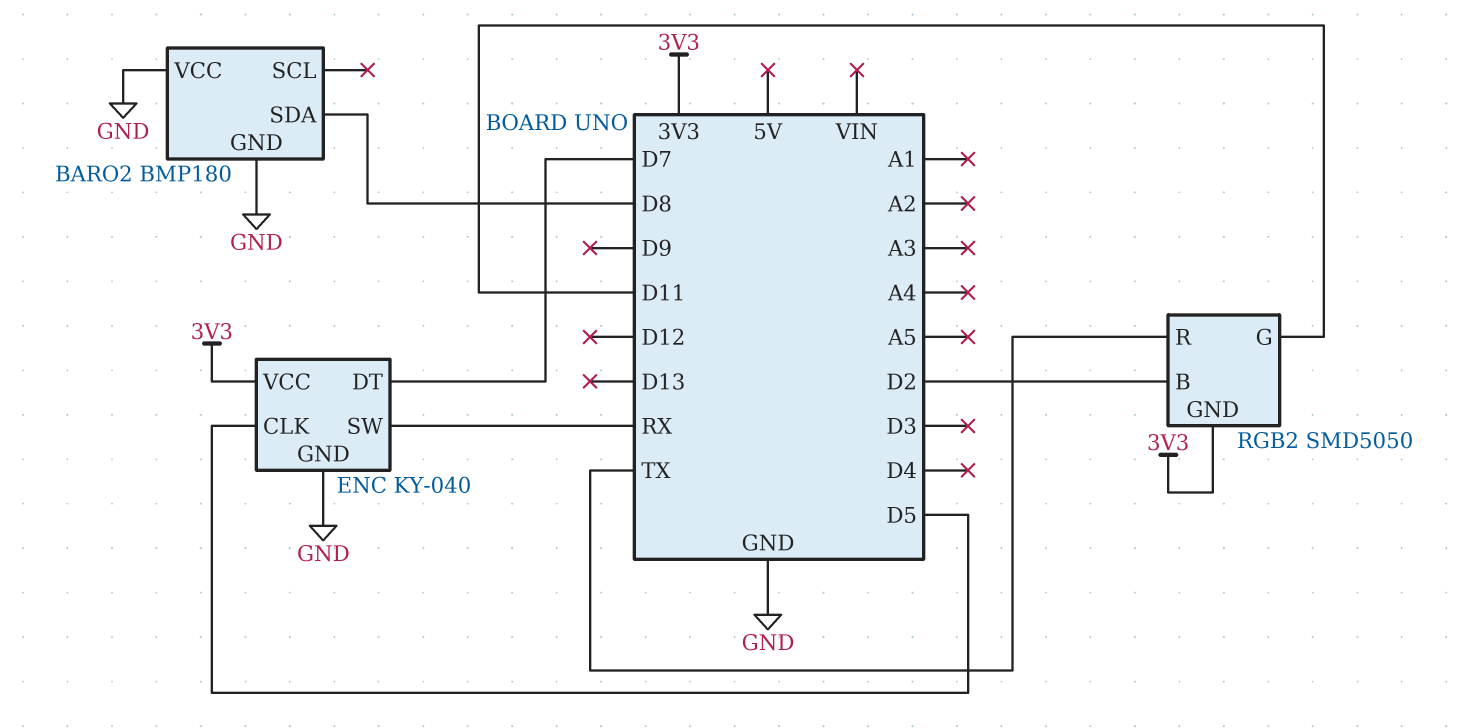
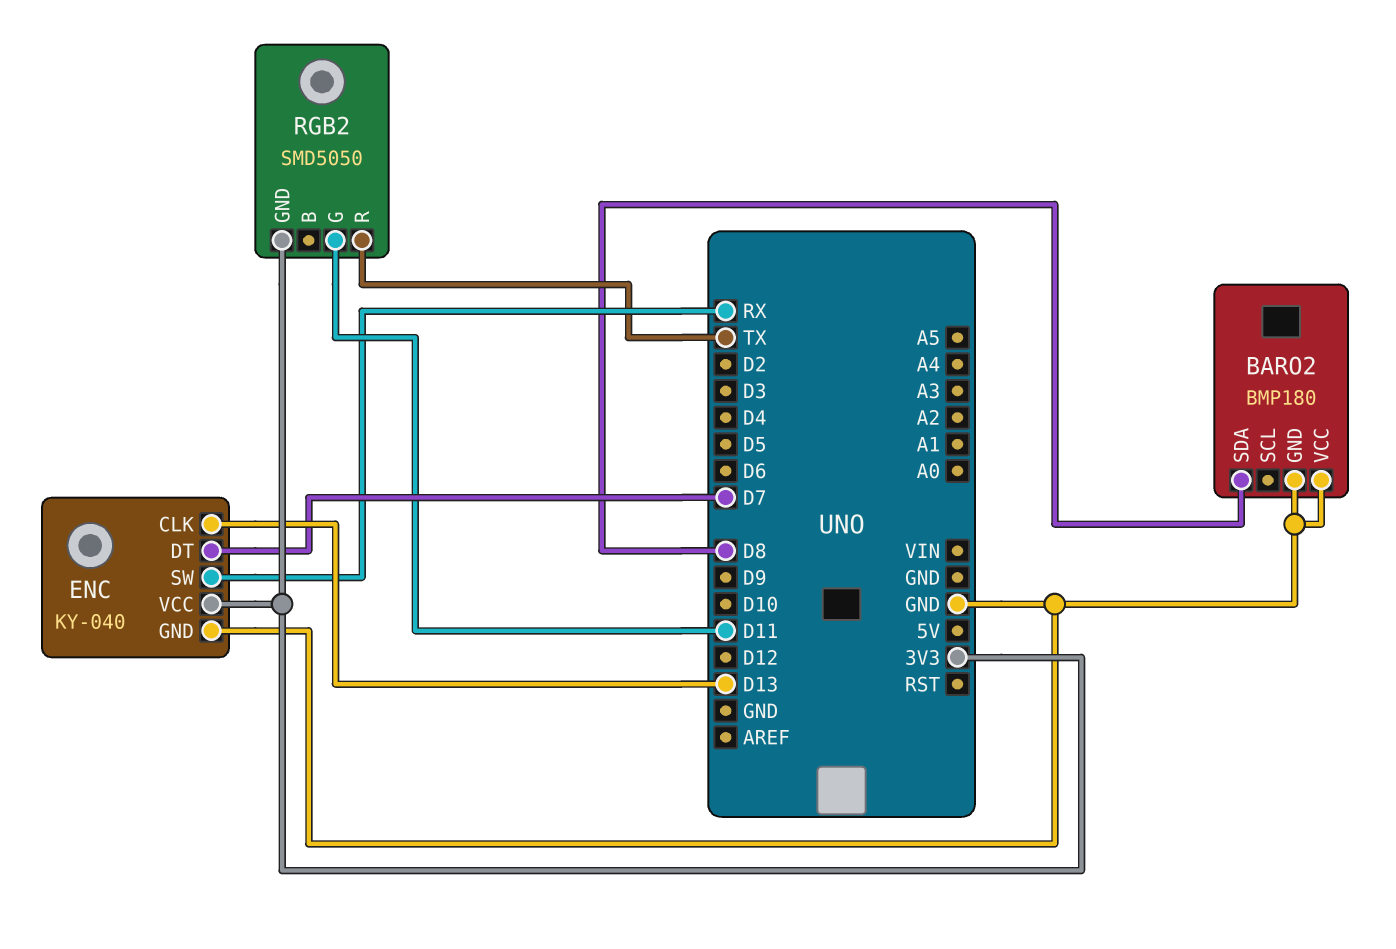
ENC pin CLK: D5 -> D13
RGB2 pin B: D2 -> none

